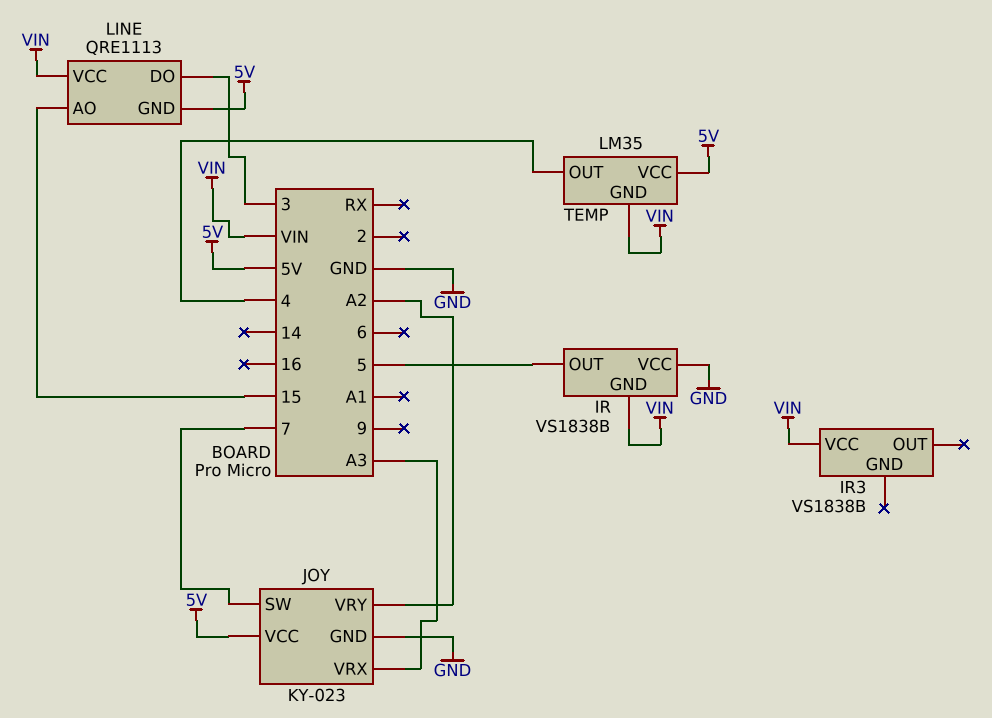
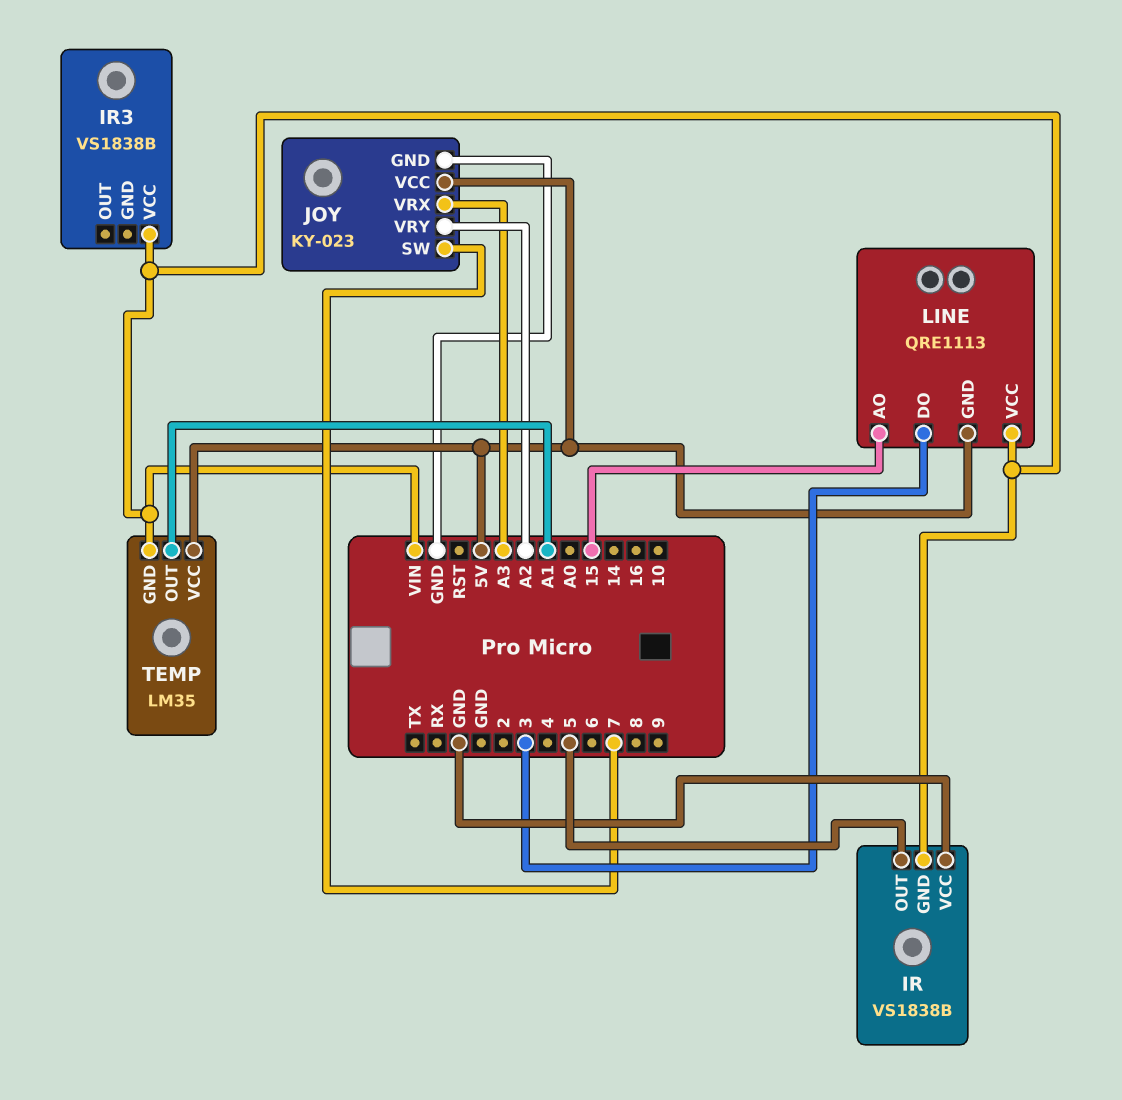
TEMP pin OUT: 4 -> A1

